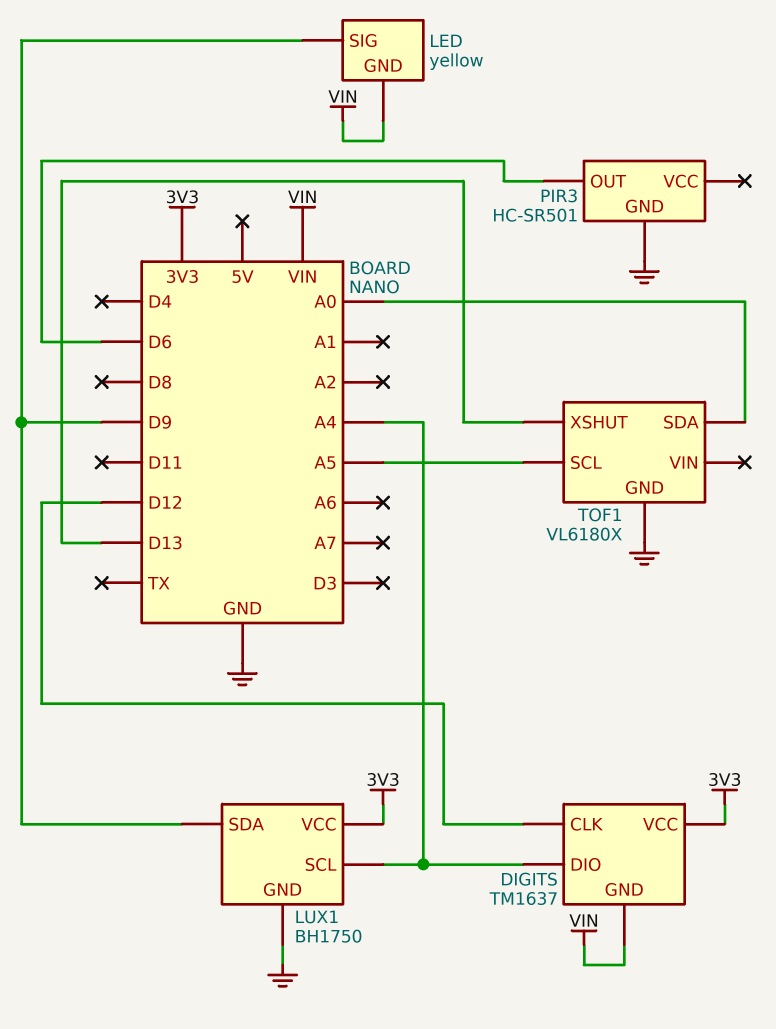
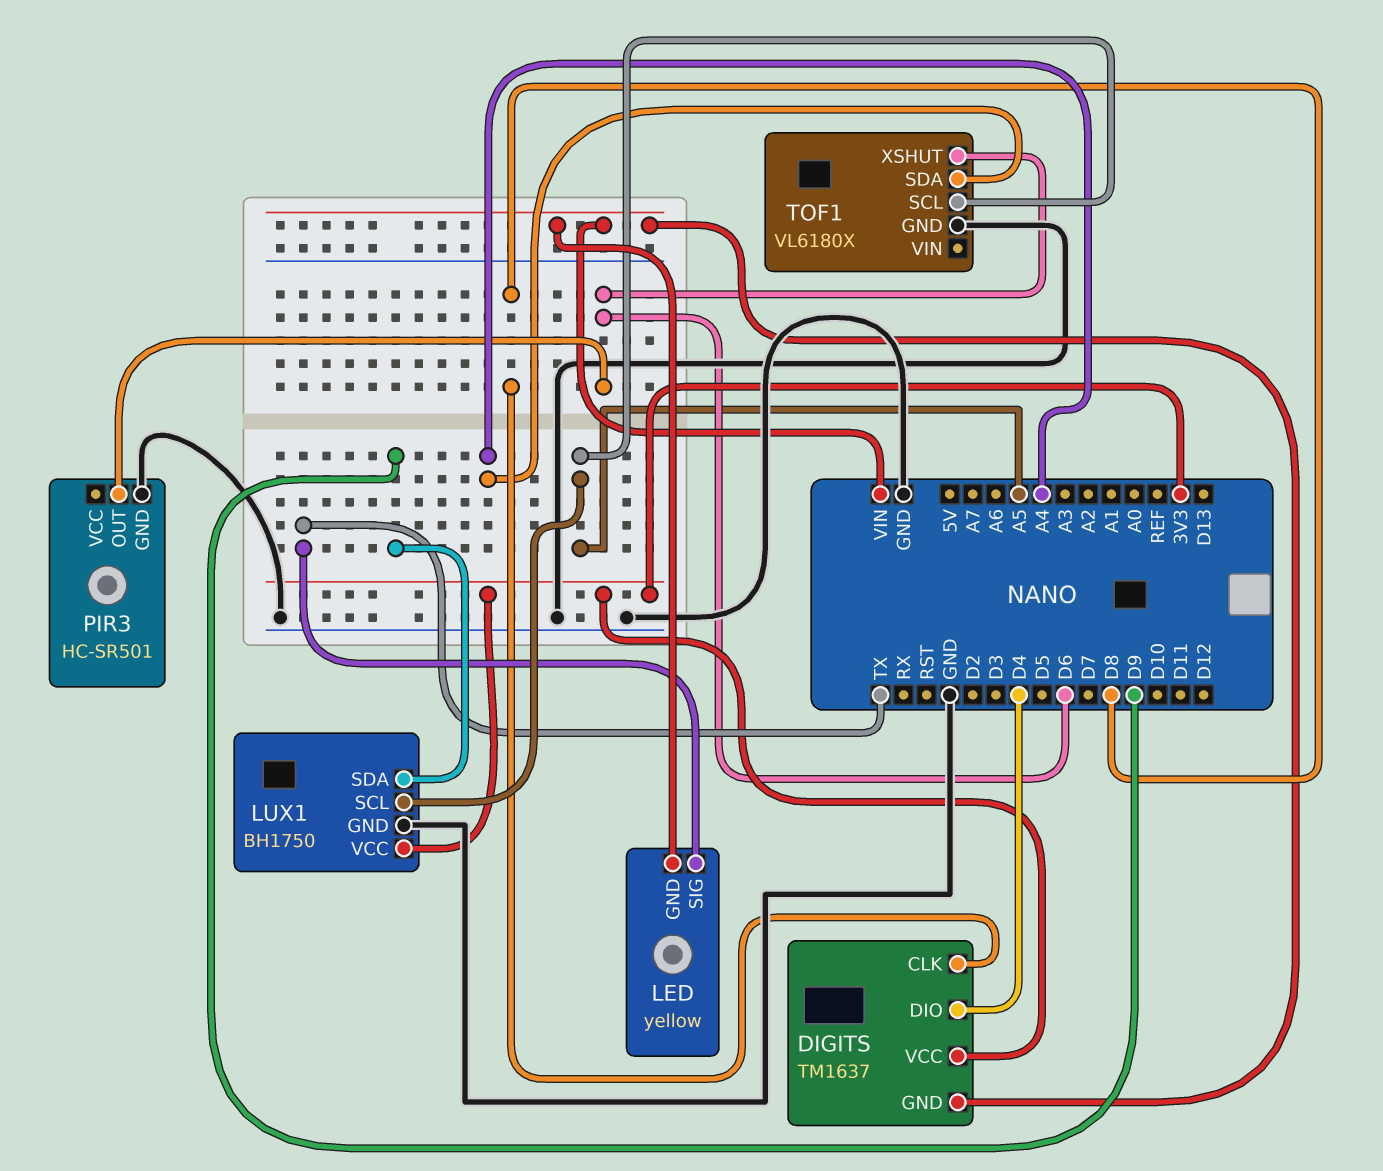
DIGITS pin CLK: D12 -> D8
DIGITS pin DIO: A4 -> D4
LED pin SIG: D9 -> TX
LUX1 pin SCL: A4 -> A5
TOF1 pin SDA: A0 -> A4
TOF1 pin XSHUT: D13 -> D6

